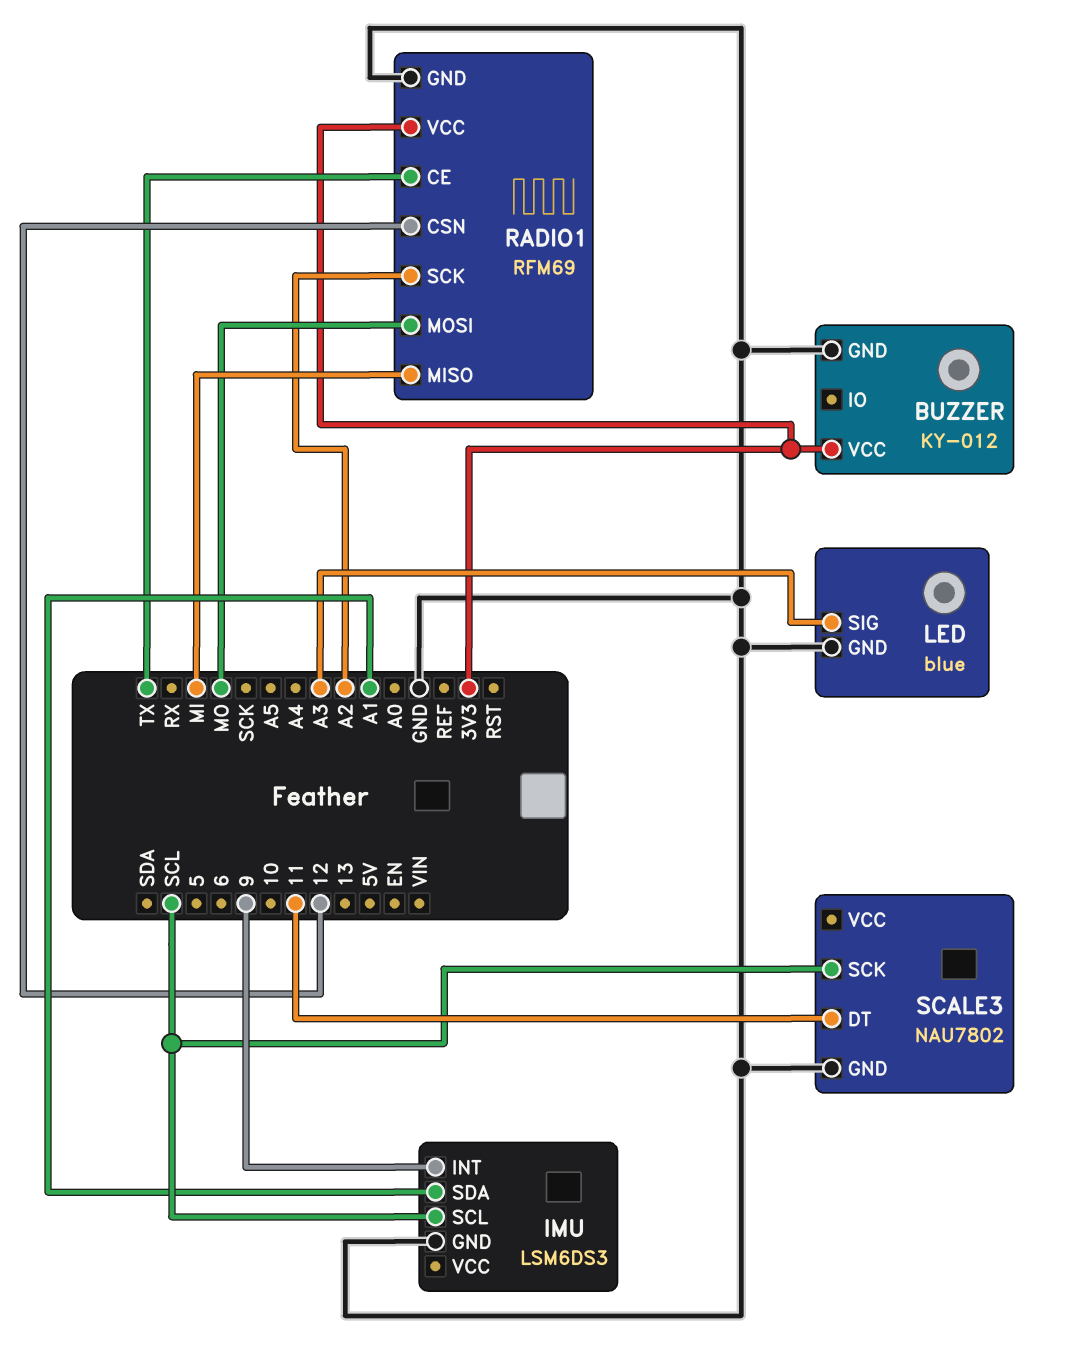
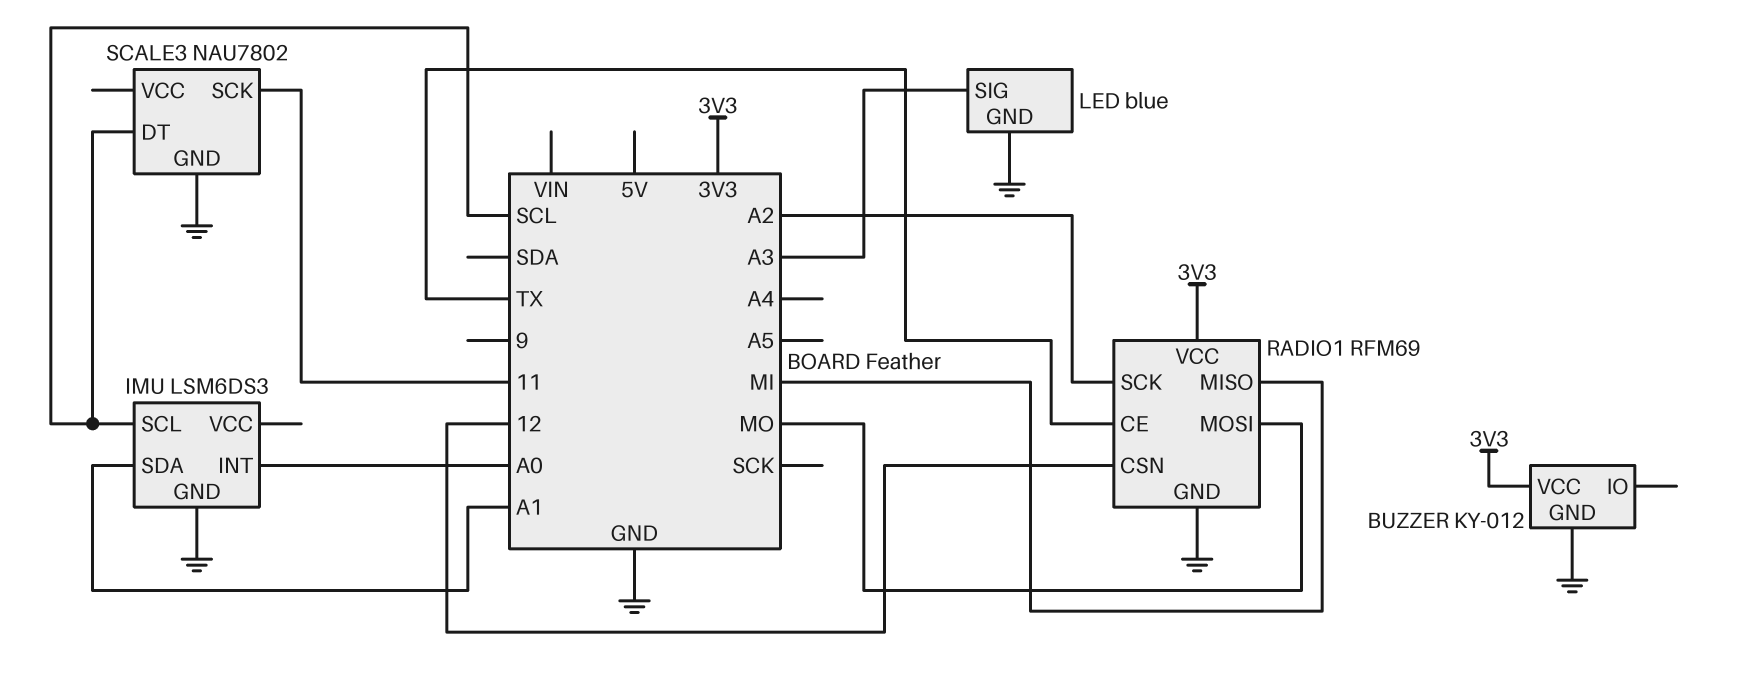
IMU pin INT: 9 -> A0
SCALE3 pin DT: 11 -> SCL
SCALE3 pin SCK: SCL -> 11

